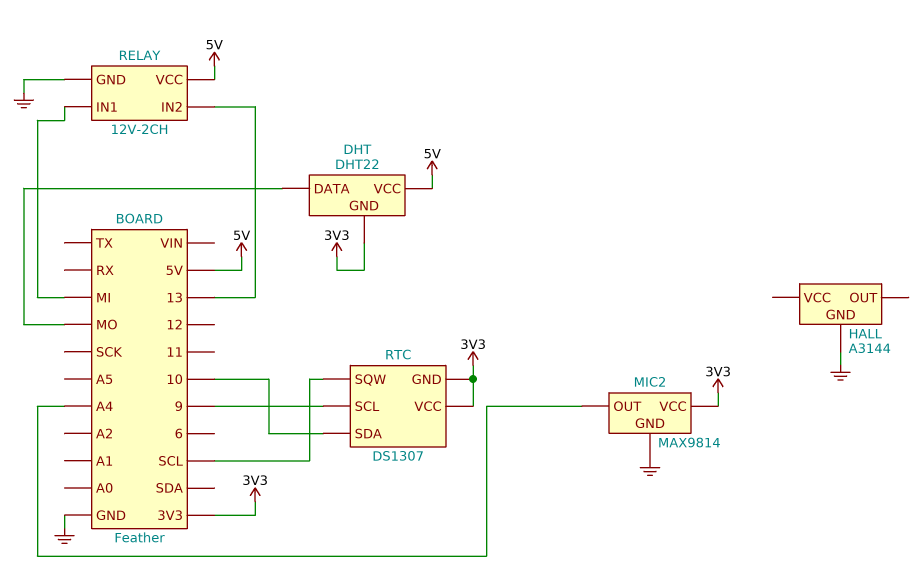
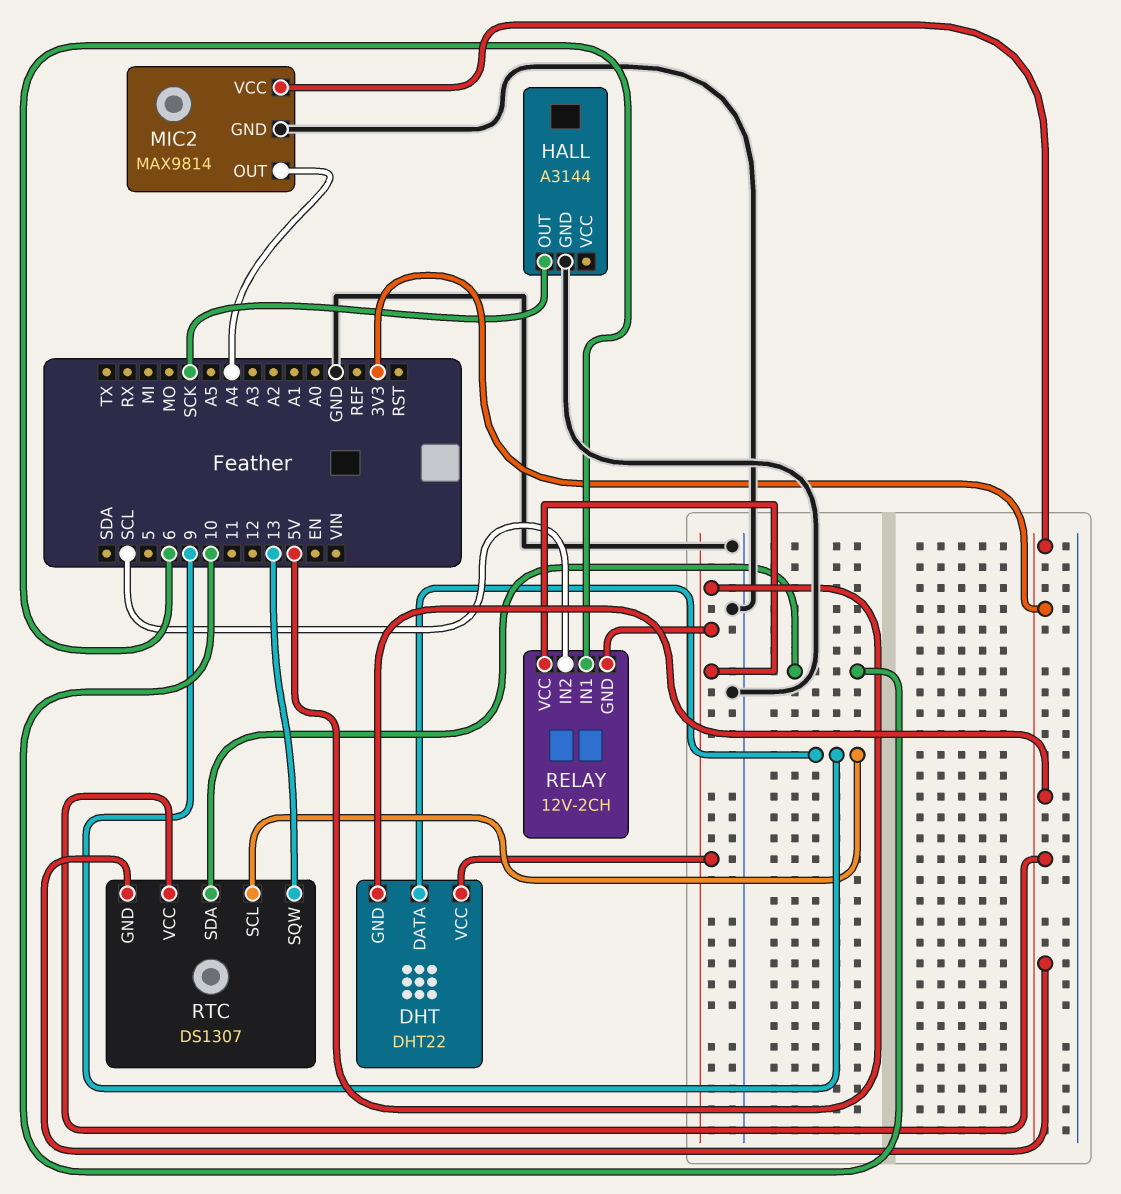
DHT pin DATA: MO -> 9
HALL pin OUT: none -> SCK
RELAY pin GND: GND -> 5V
RELAY pin IN1: MI -> 6
RELAY pin IN2: 13 -> SCL
RTC pin SQW: SCL -> 13

